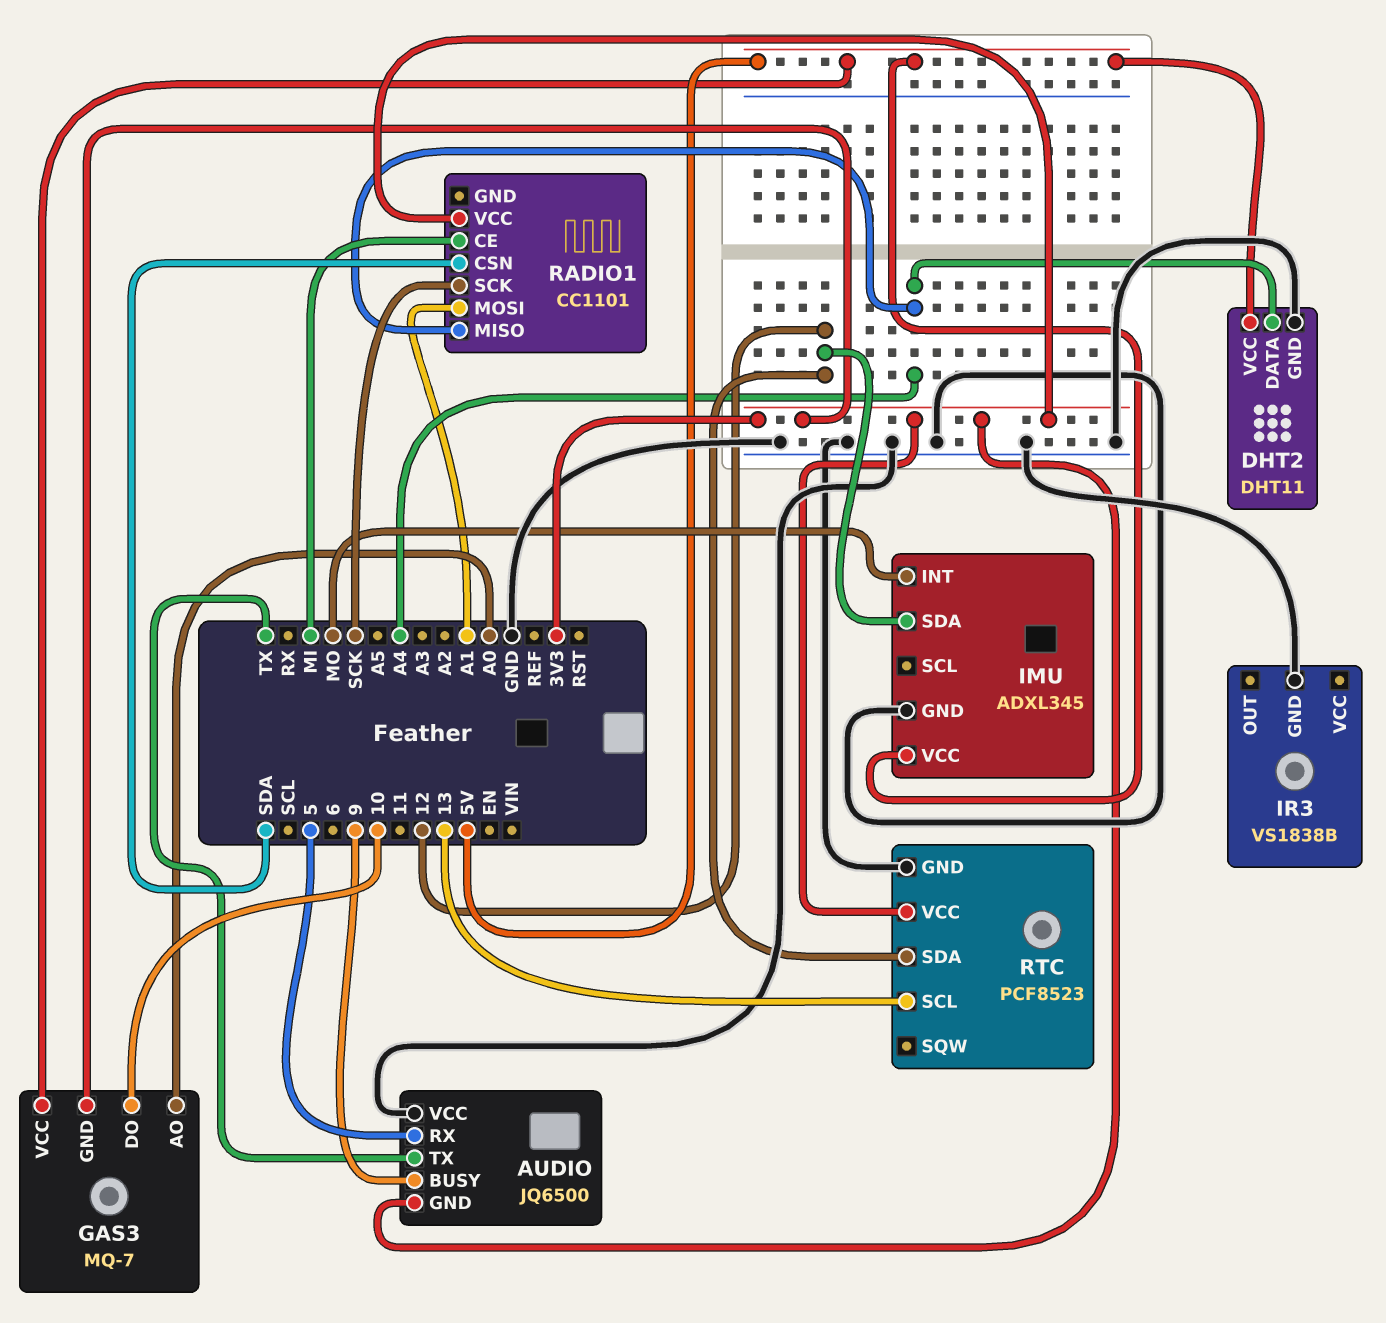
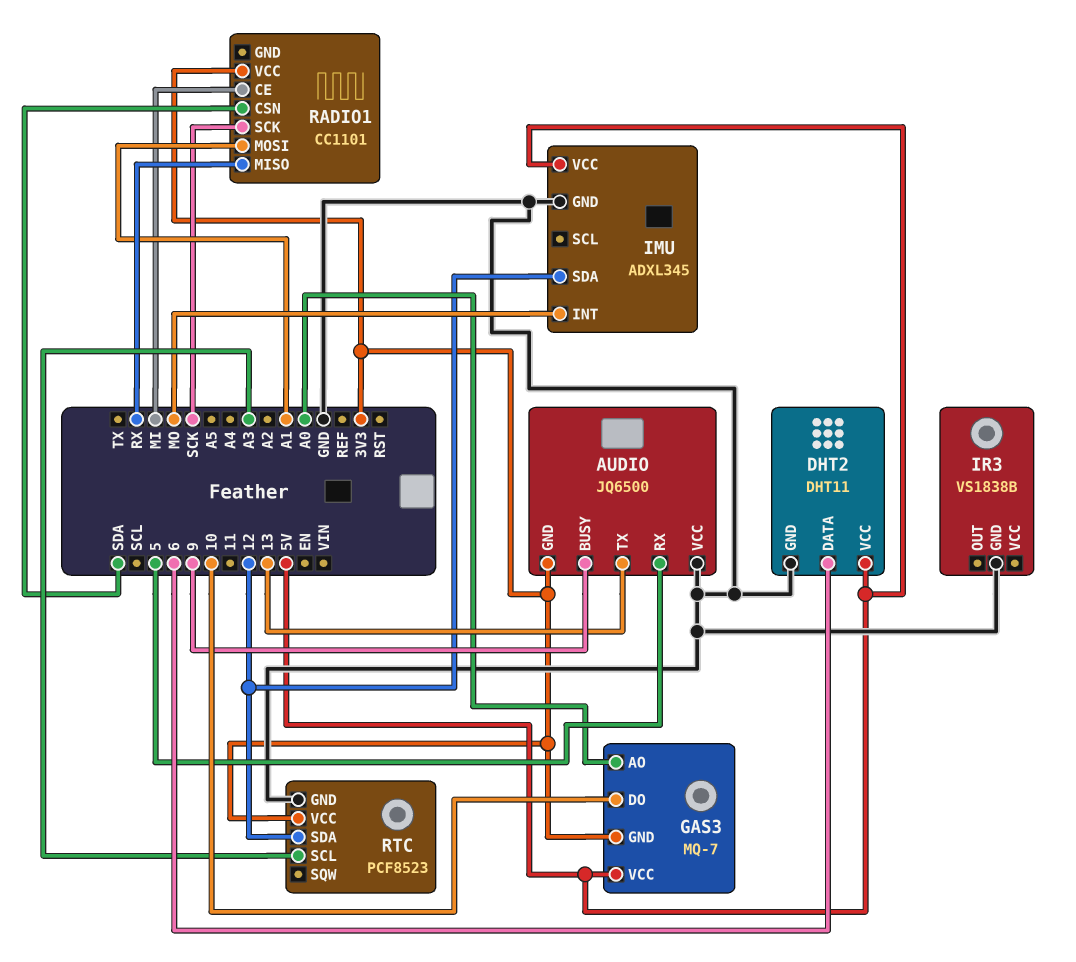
AUDIO pin TX: TX -> 13
DHT2 pin DATA: A4 -> 6
RADIO1 pin MISO: A4 -> RX
RTC pin SCL: 13 -> A3

